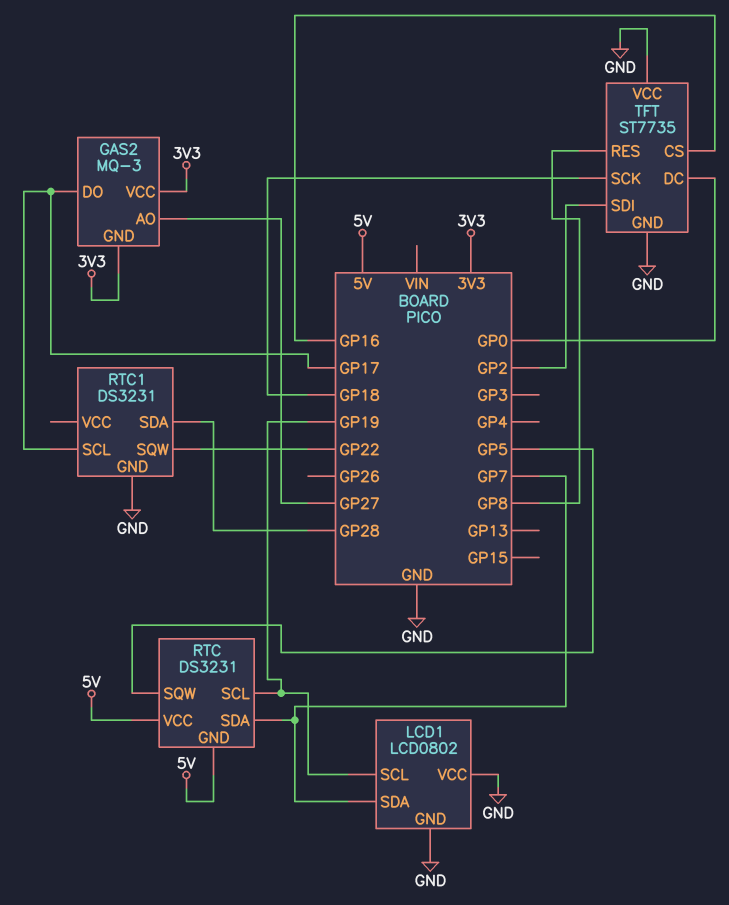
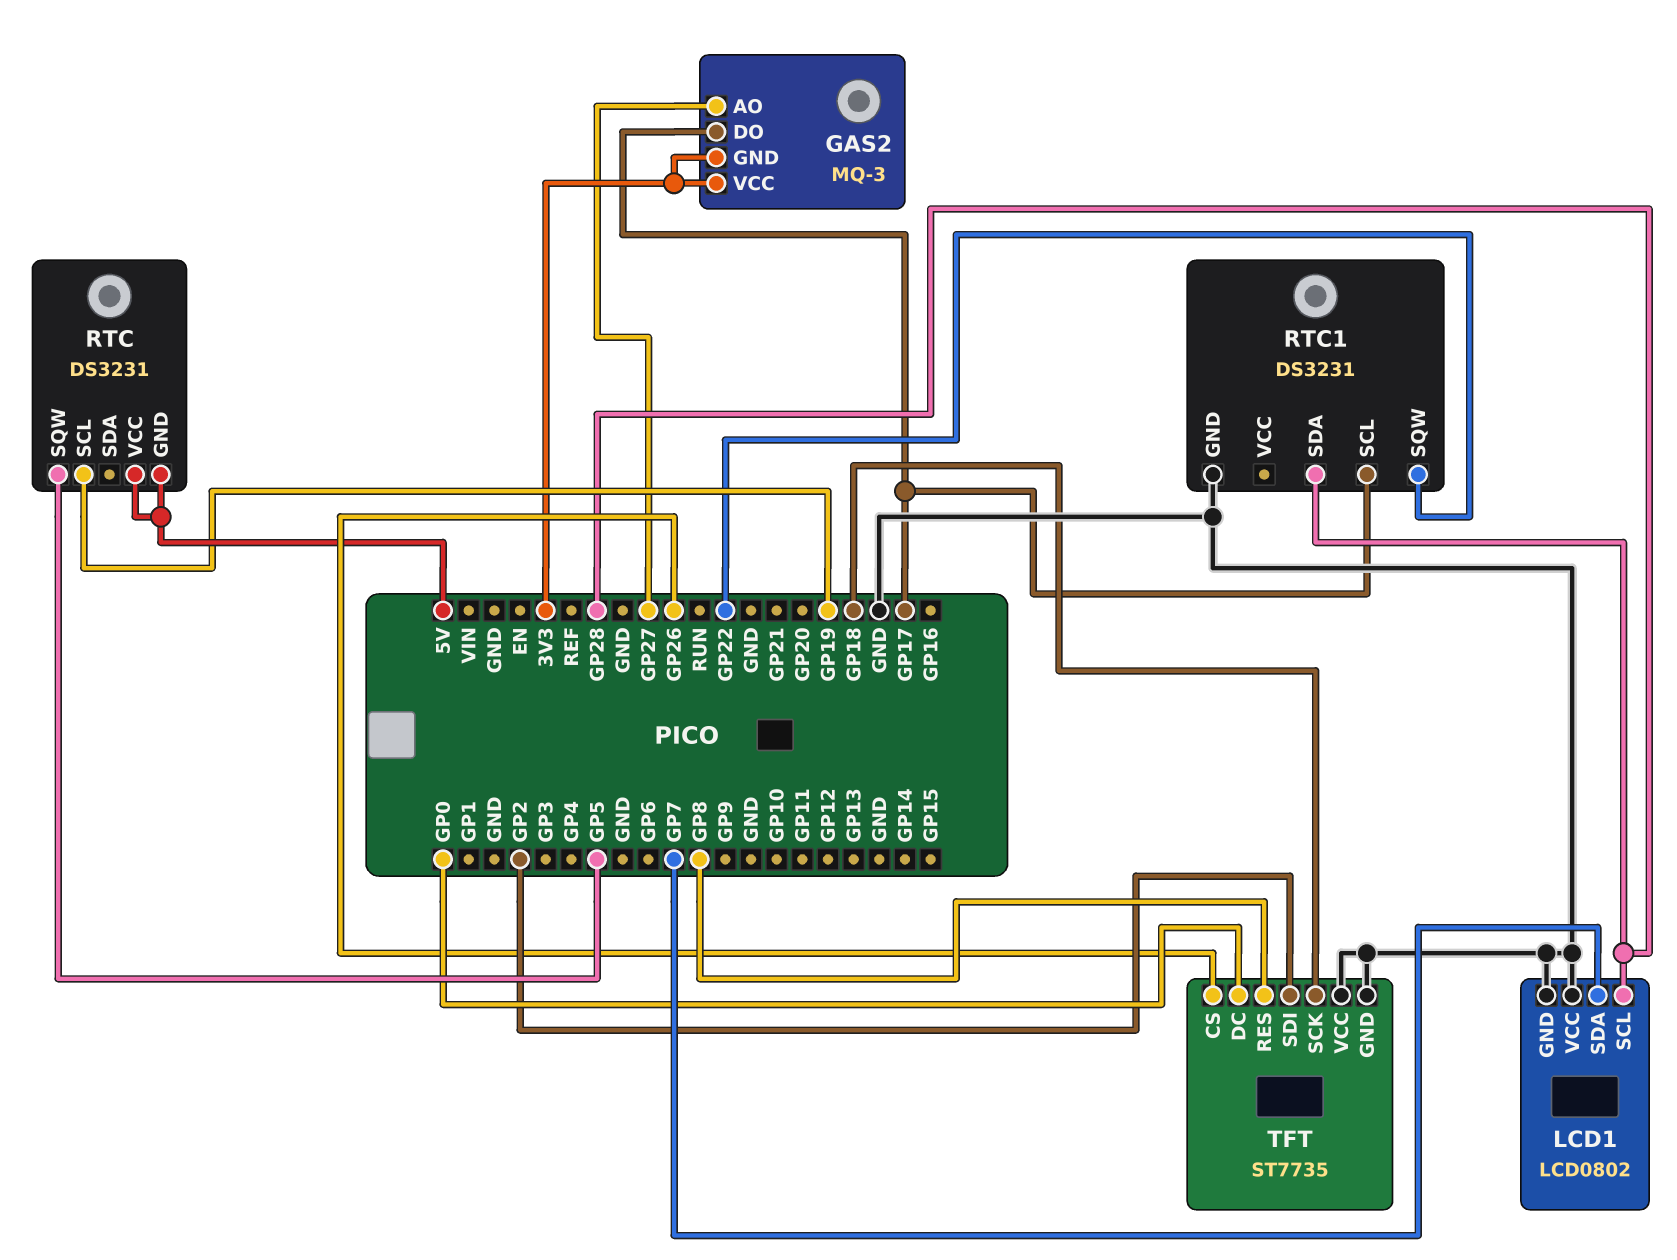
LCD1 pin SCL: GP19 -> GP28
RTC pin SDA: GP7 -> none
TFT pin CS: GP16 -> GP26

